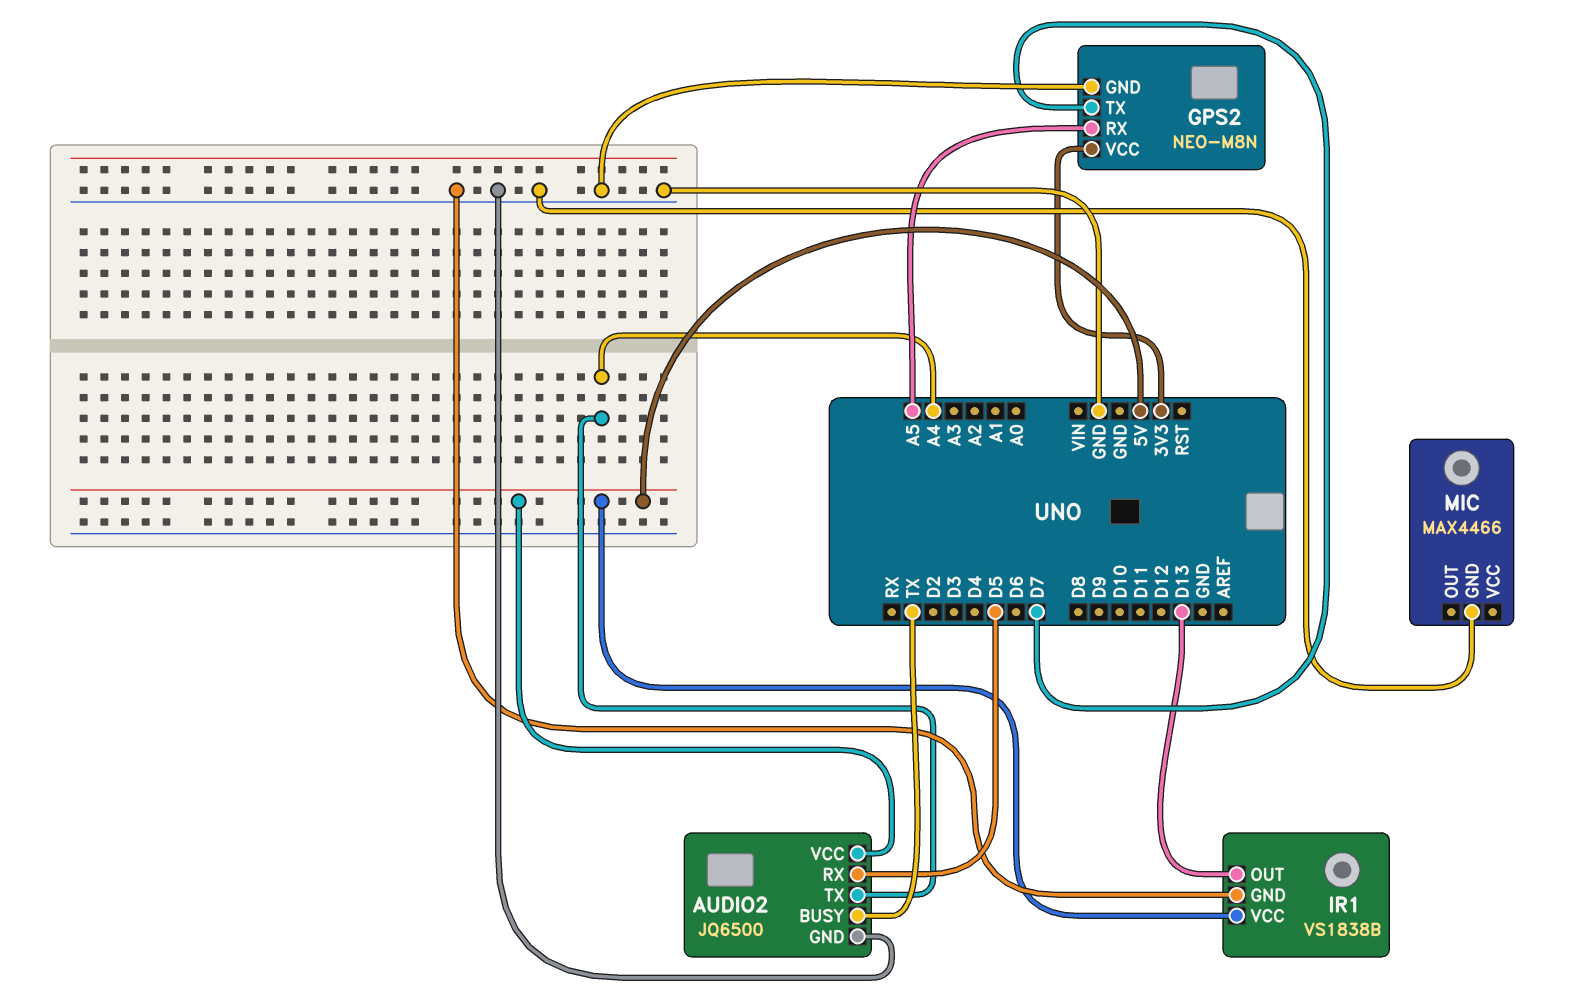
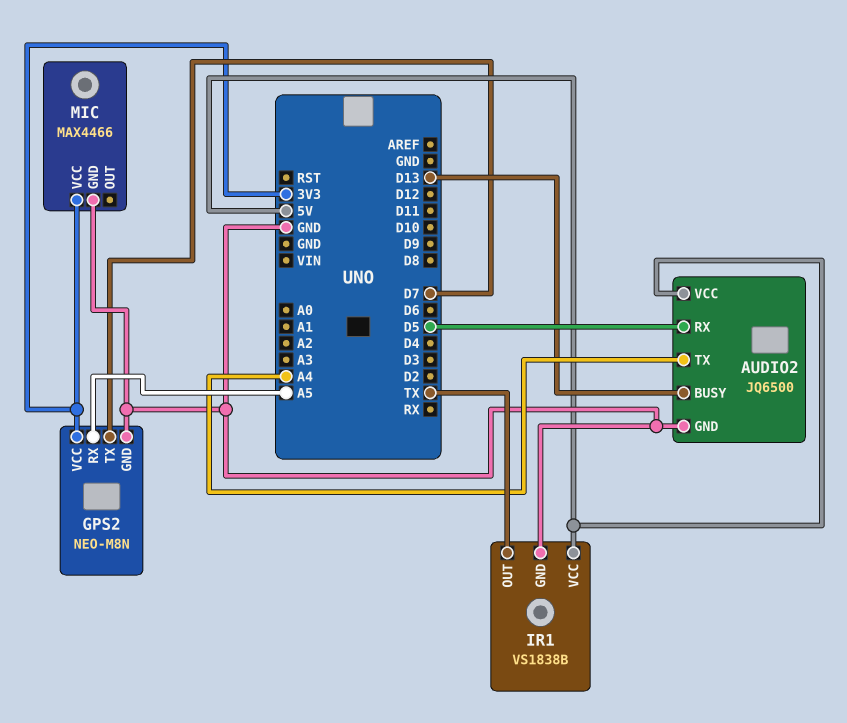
AUDIO2 pin BUSY: TX -> D13
IR1 pin OUT: D13 -> TX
MIC pin VCC: none -> 3V3

